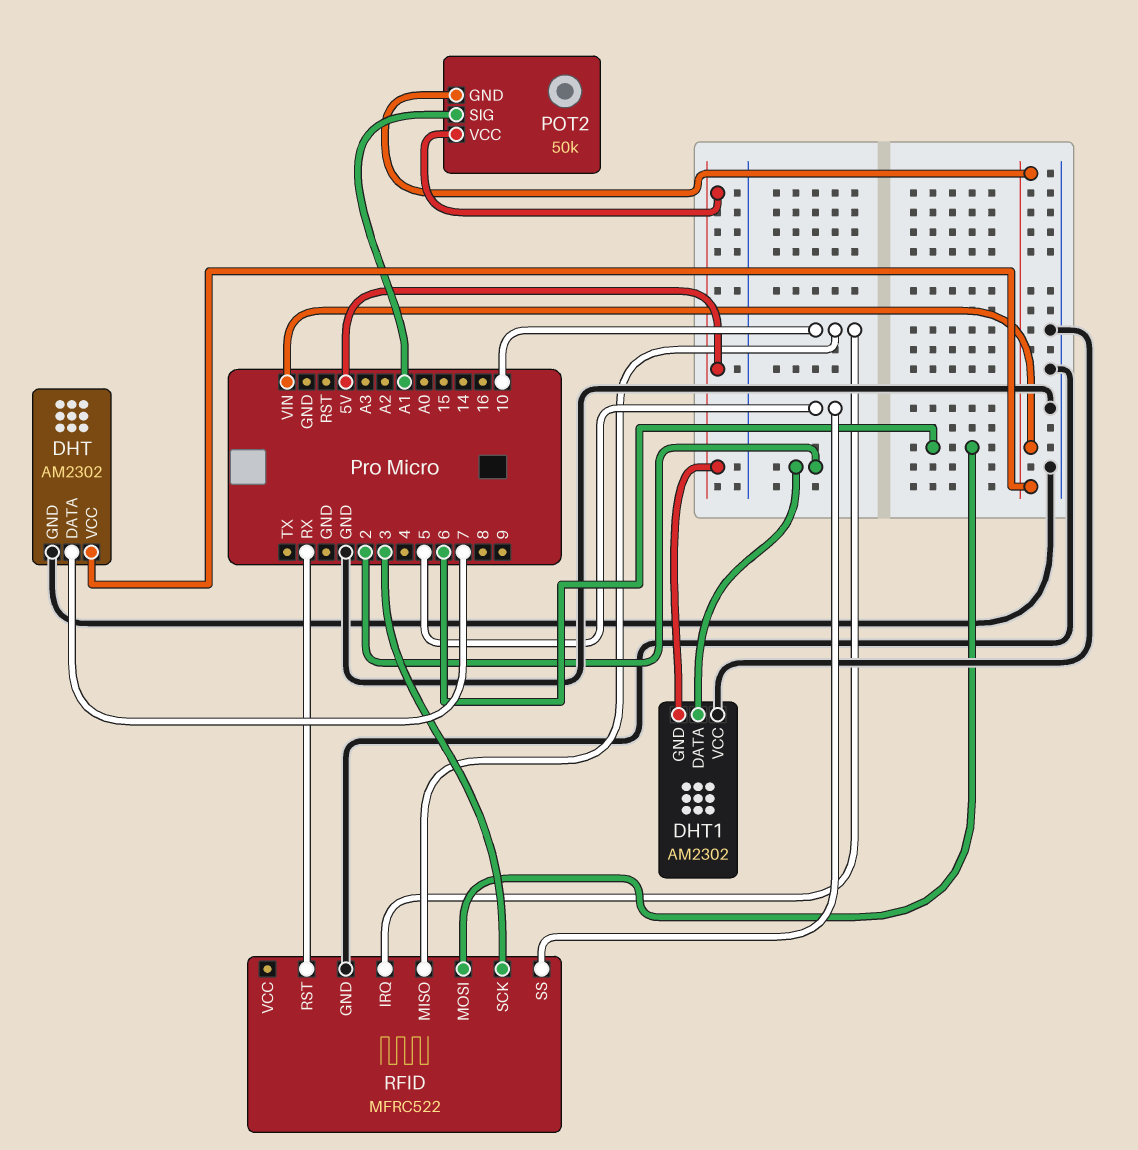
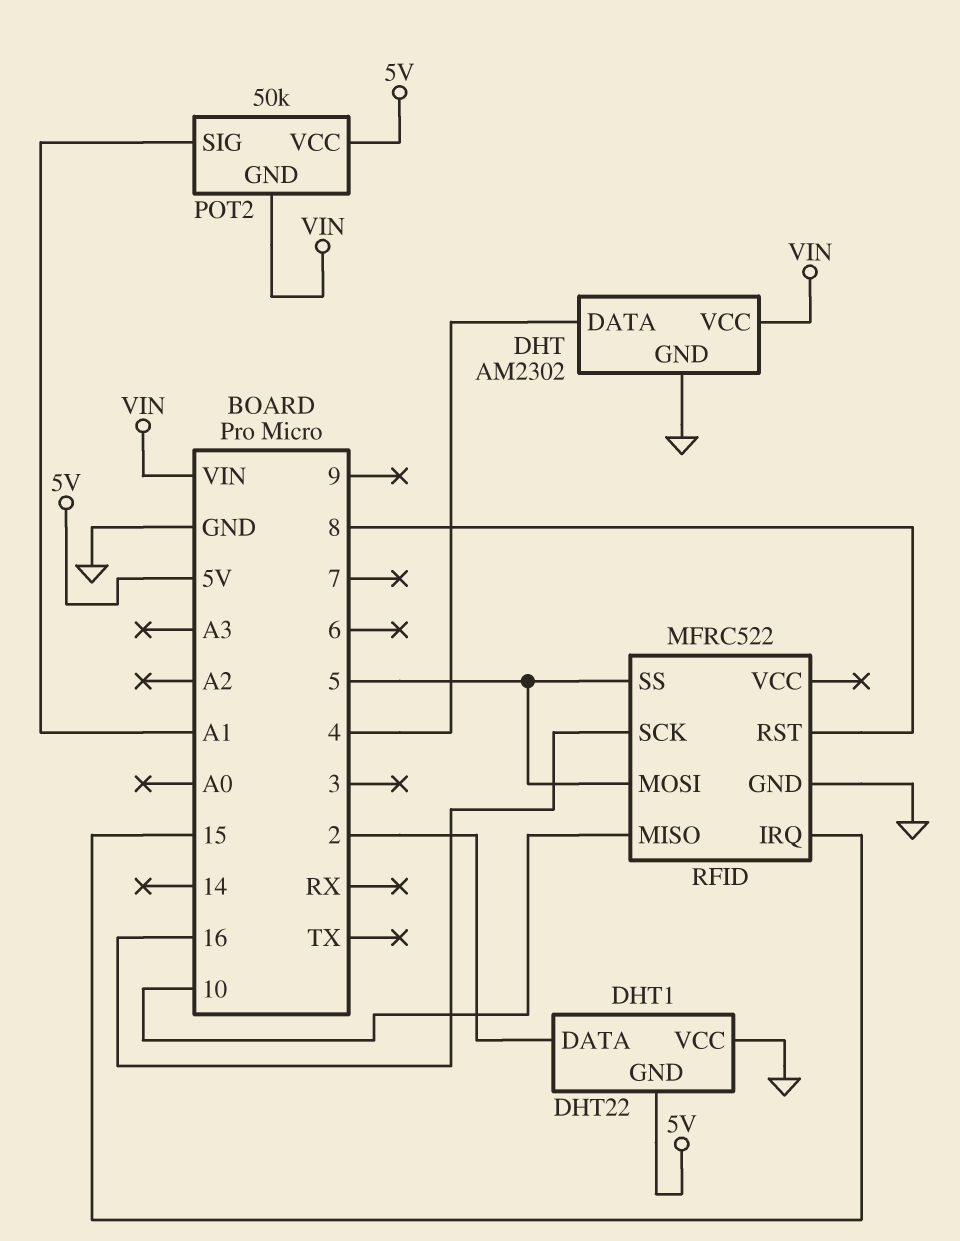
DHT pin DATA: 7 -> 4
DHT1: AM2302 -> DHT22
RFID pin IRQ: 10 -> 15
RFID pin MOSI: 6 -> 5
RFID pin RST: RX -> 8
RFID pin SCK: 3 -> 16

